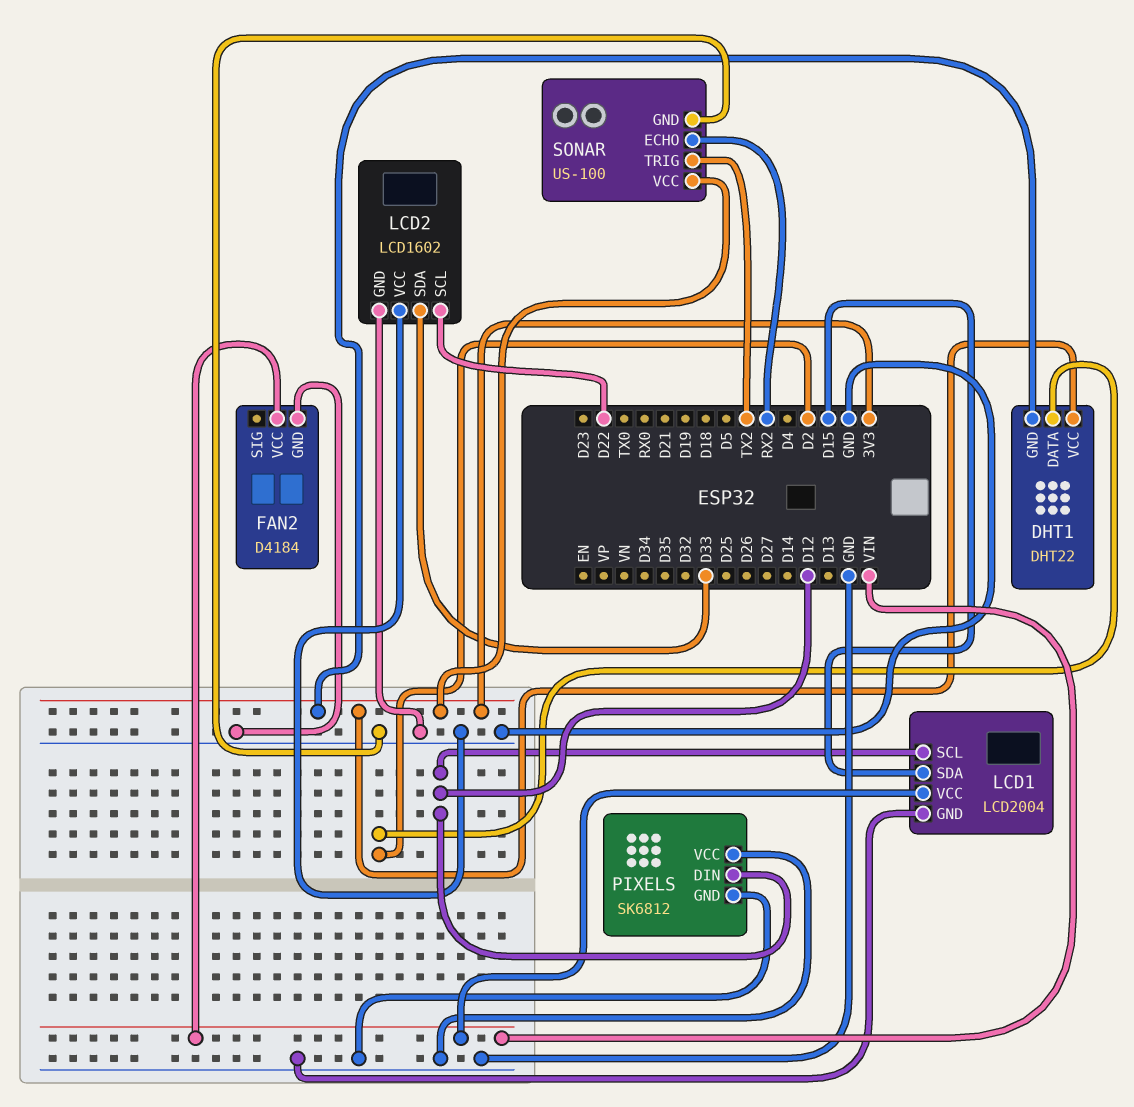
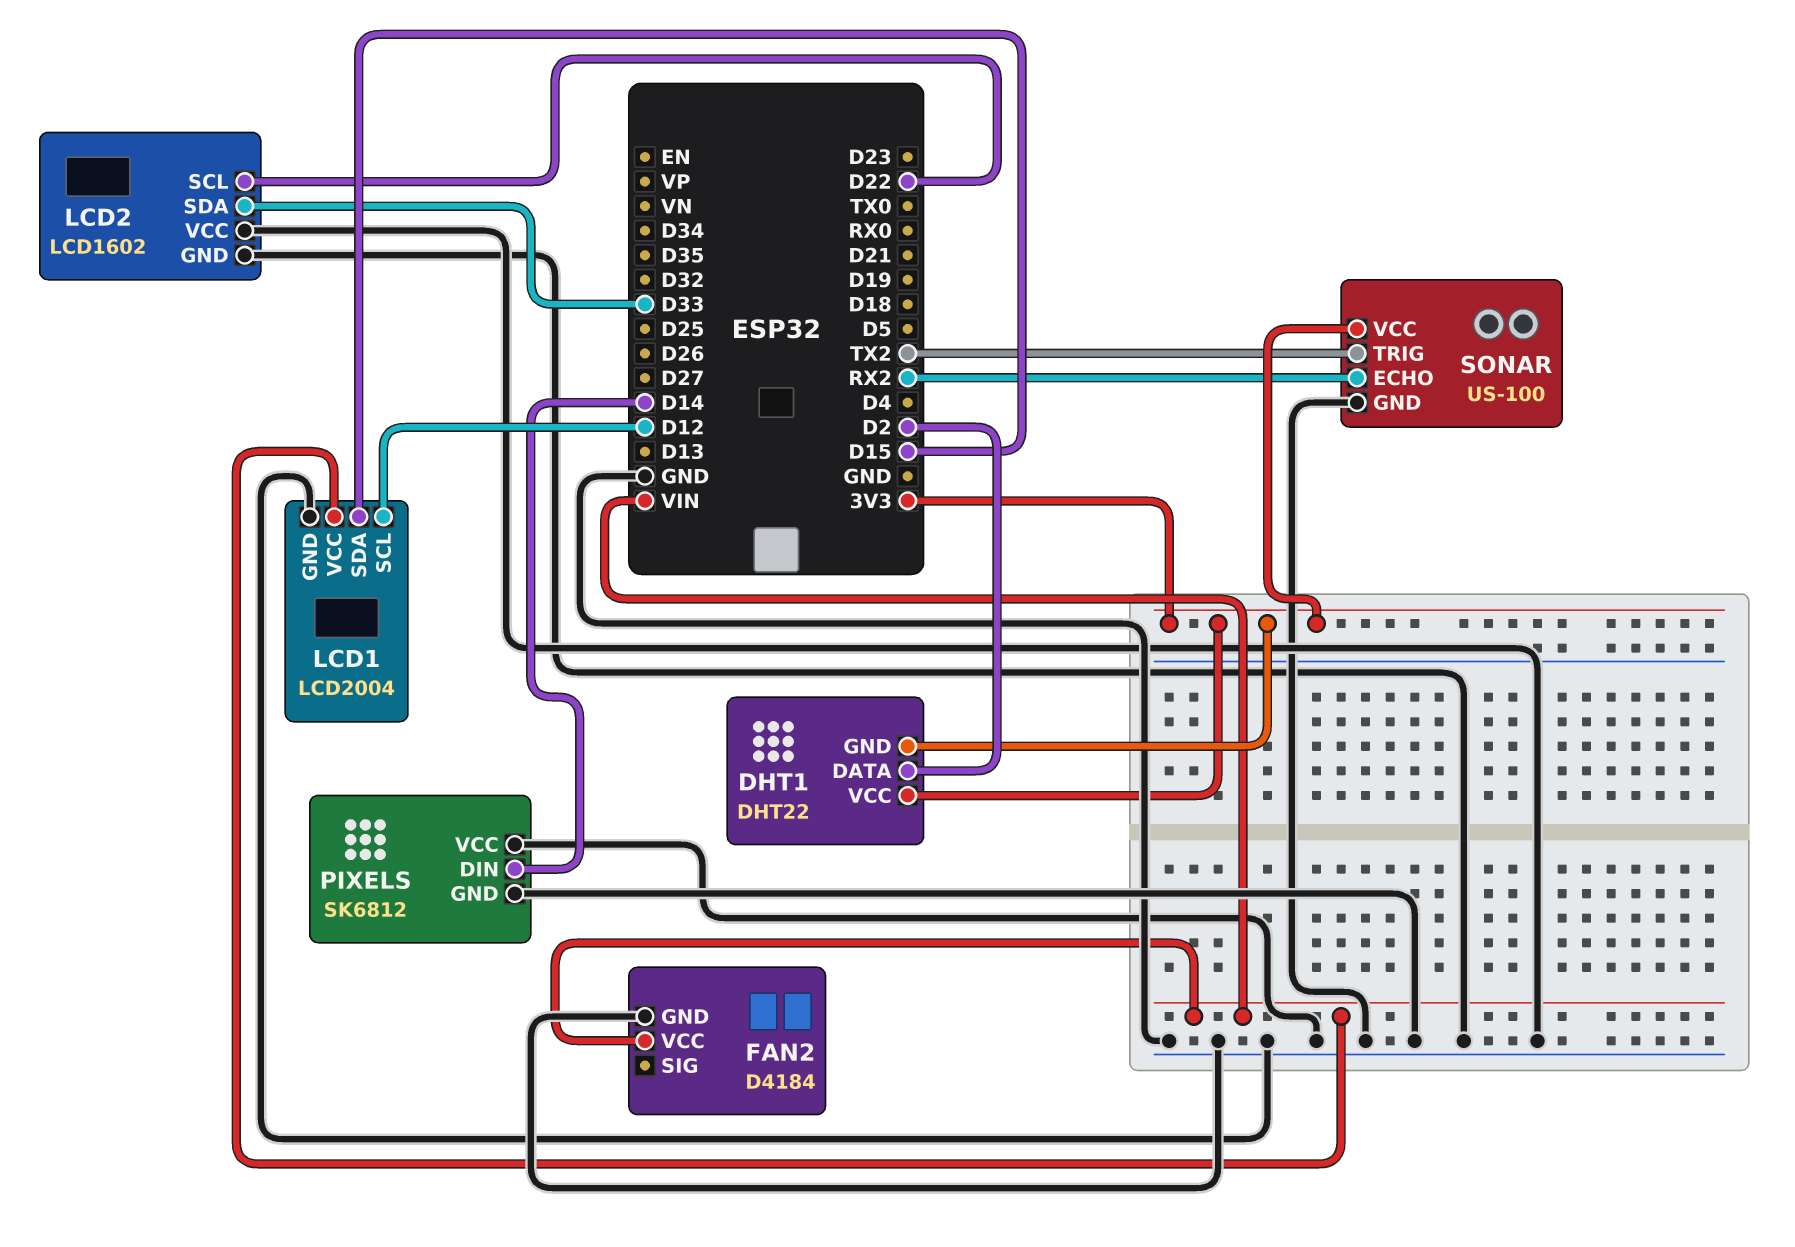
PIXELS pin DIN: D12 -> D14

